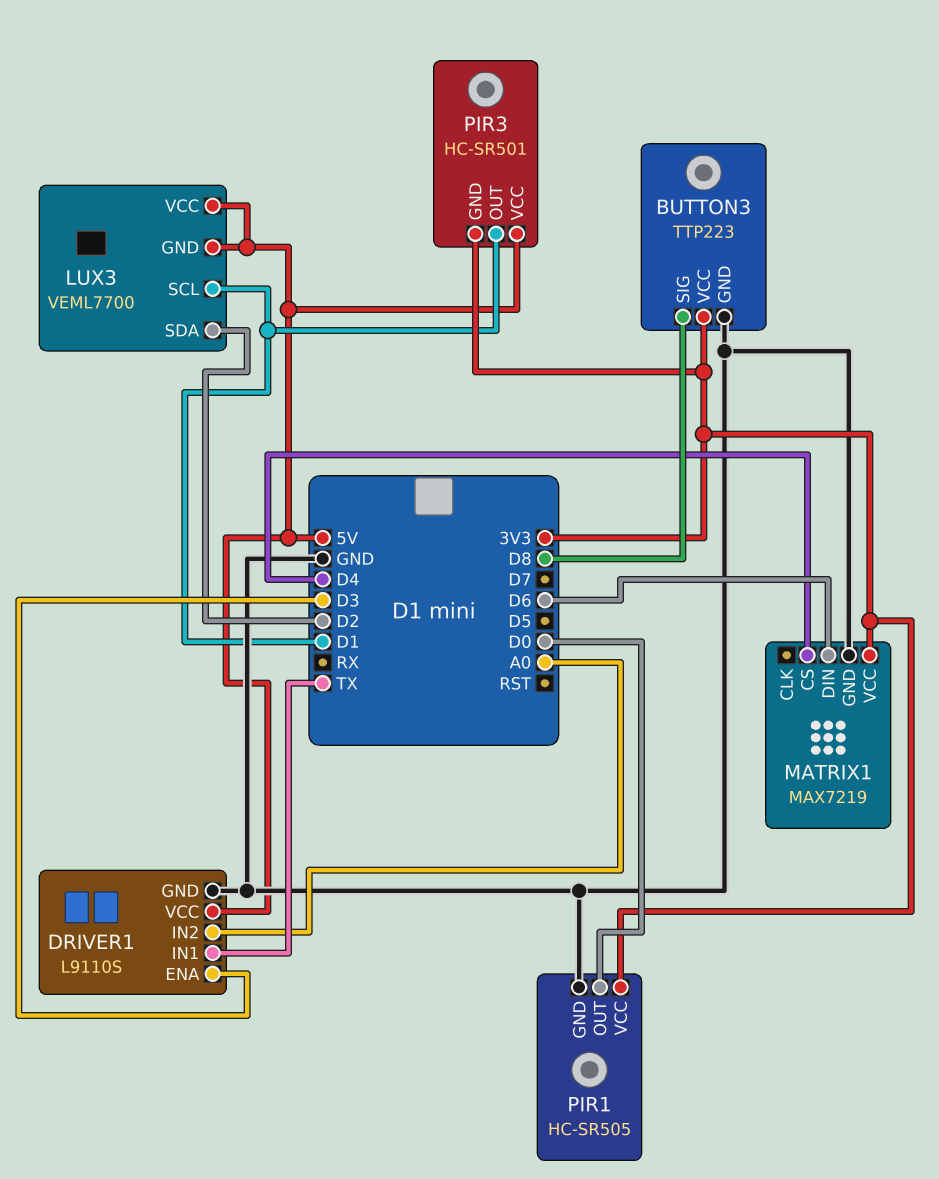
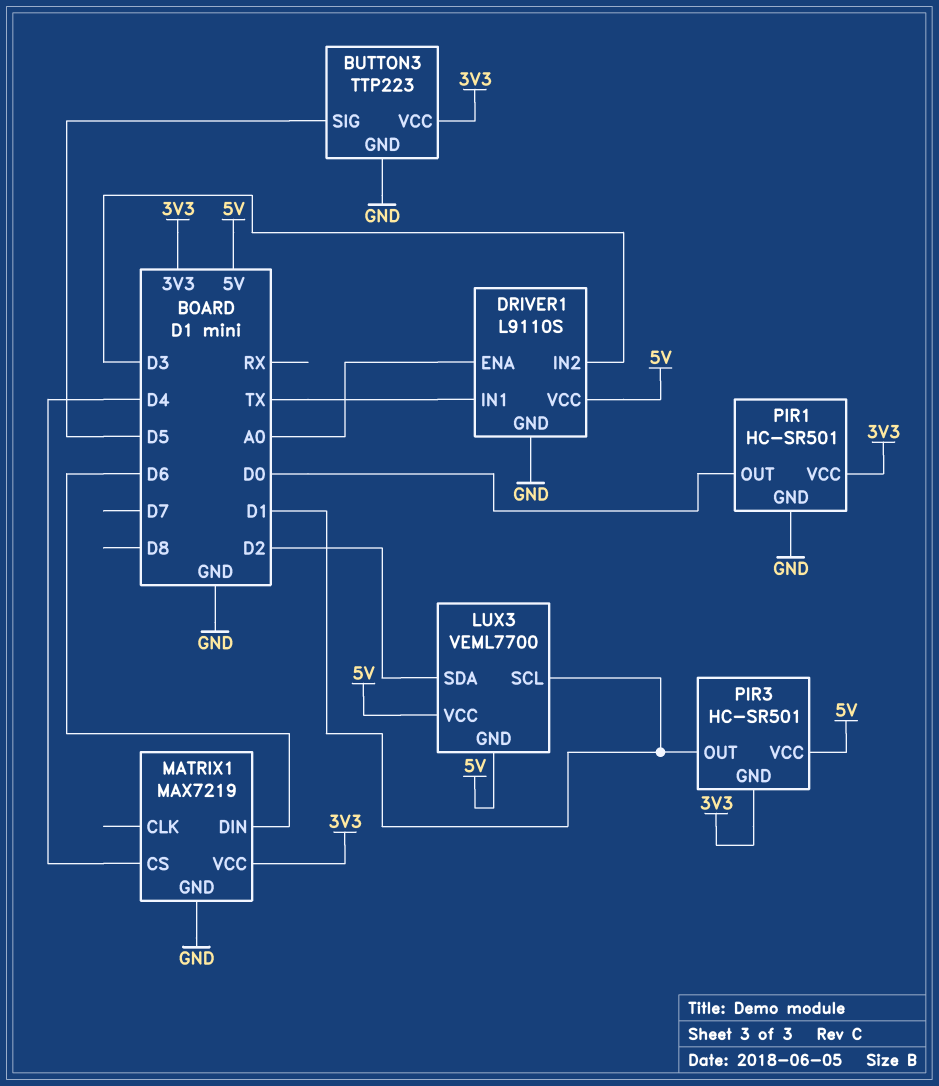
BUTTON3 pin SIG: D8 -> D5
DRIVER1 pin ENA: D3 -> A0
DRIVER1 pin IN2: A0 -> D3
PIR1: HC-SR505 -> HC-SR501

